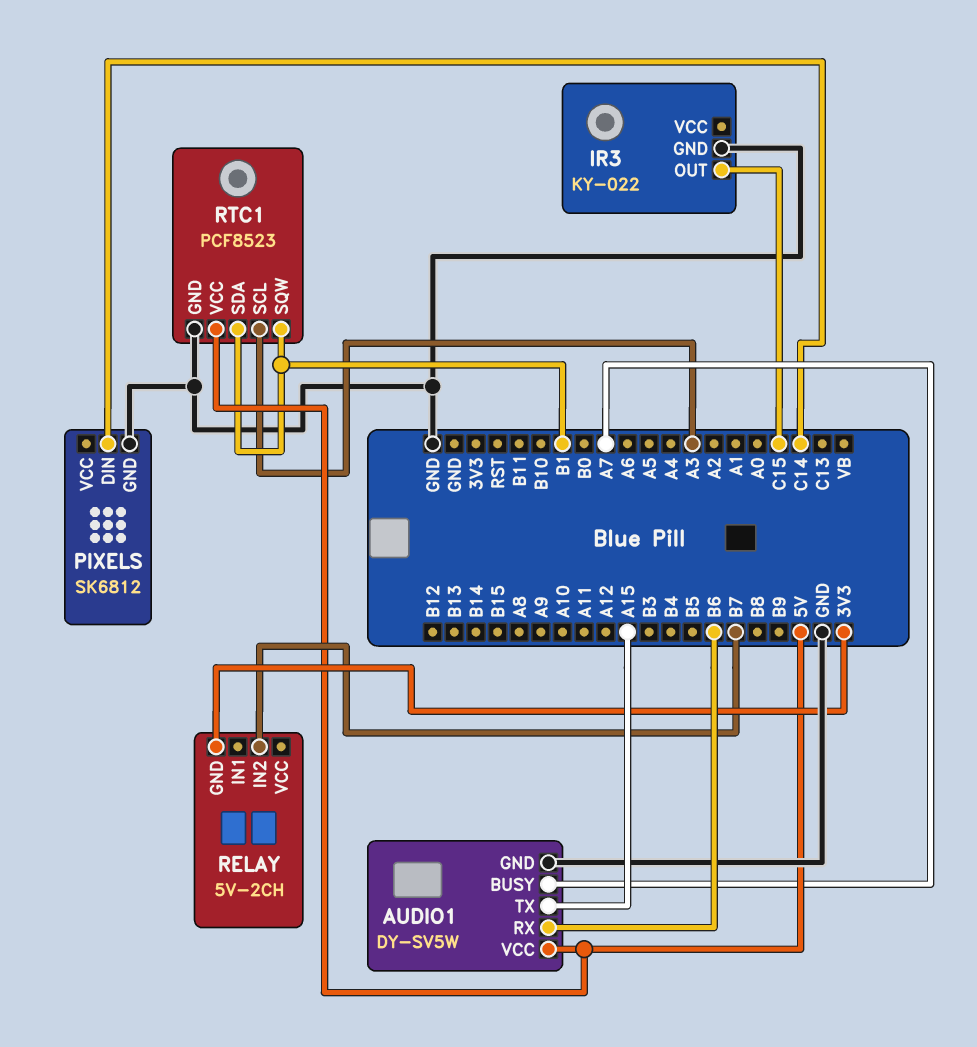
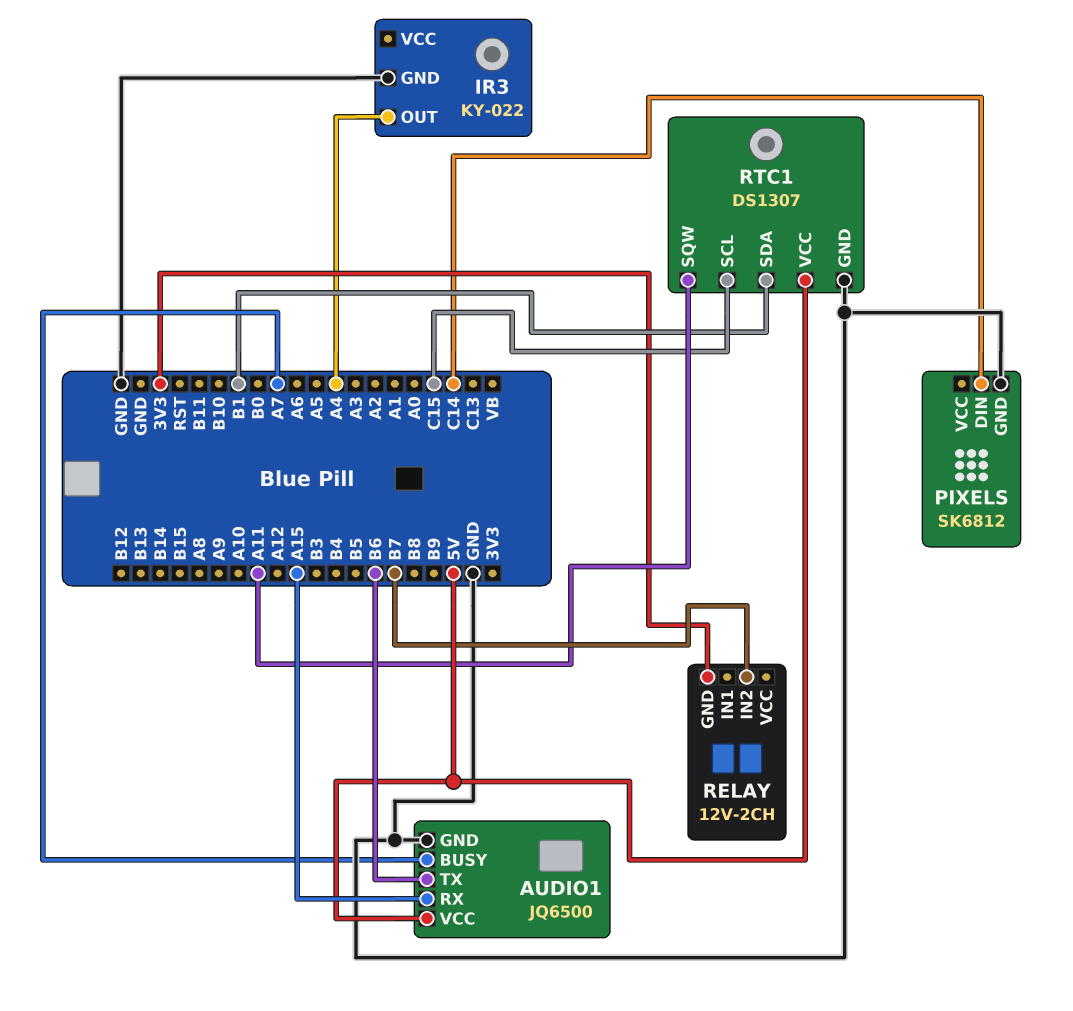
AUDIO1: DY-SV5W -> JQ6500
AUDIO1 pin RX: B6 -> A15
AUDIO1 pin TX: A15 -> B6
IR3 pin OUT: C15 -> A4
RELAY: 5V-2CH -> 12V-2CH
RTC1: PCF8523 -> DS1307
RTC1 pin SCL: A3 -> C15
RTC1 pin SQW: B1 -> A11

